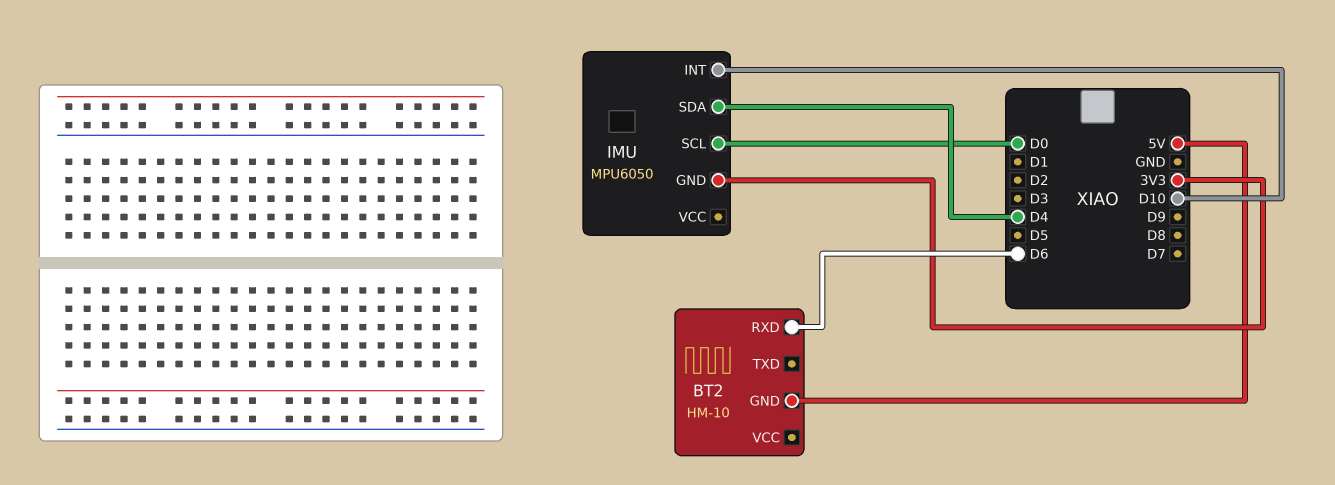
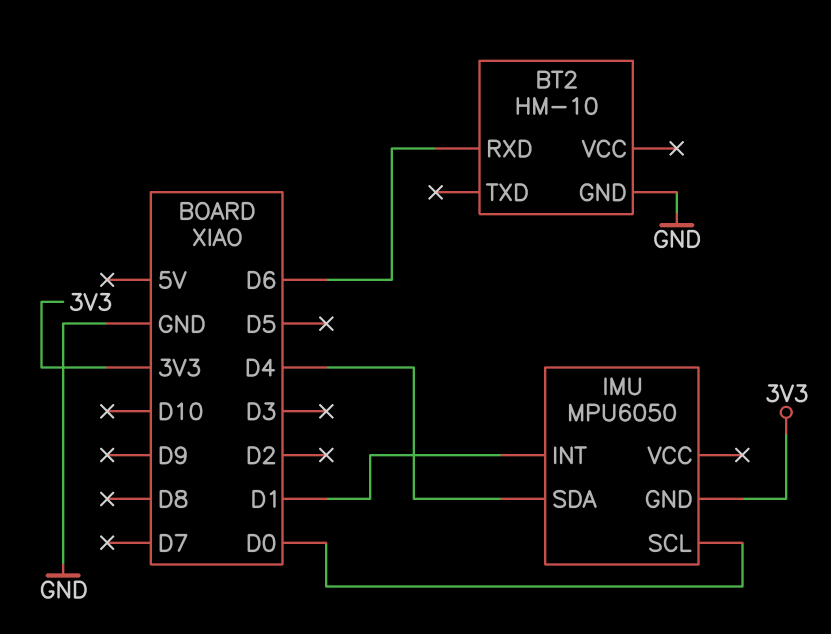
BT2 pin GND: 5V -> GND
IMU pin INT: D10 -> D1

